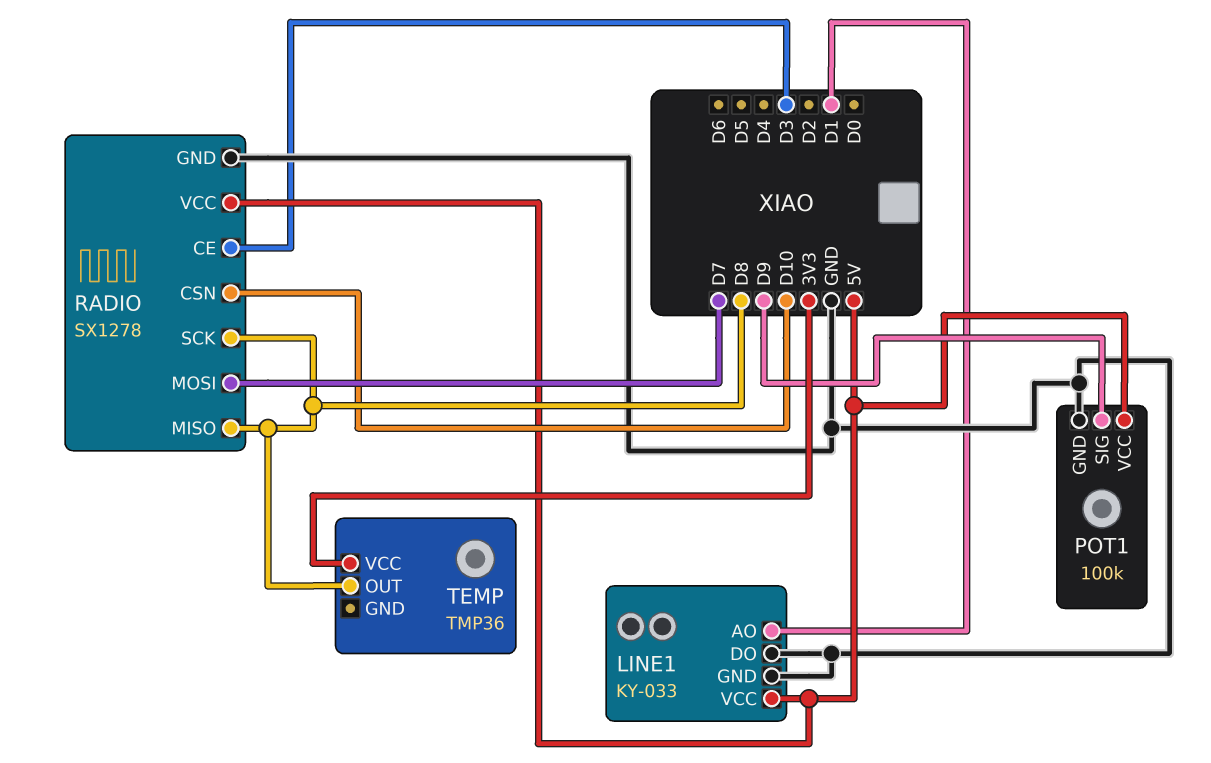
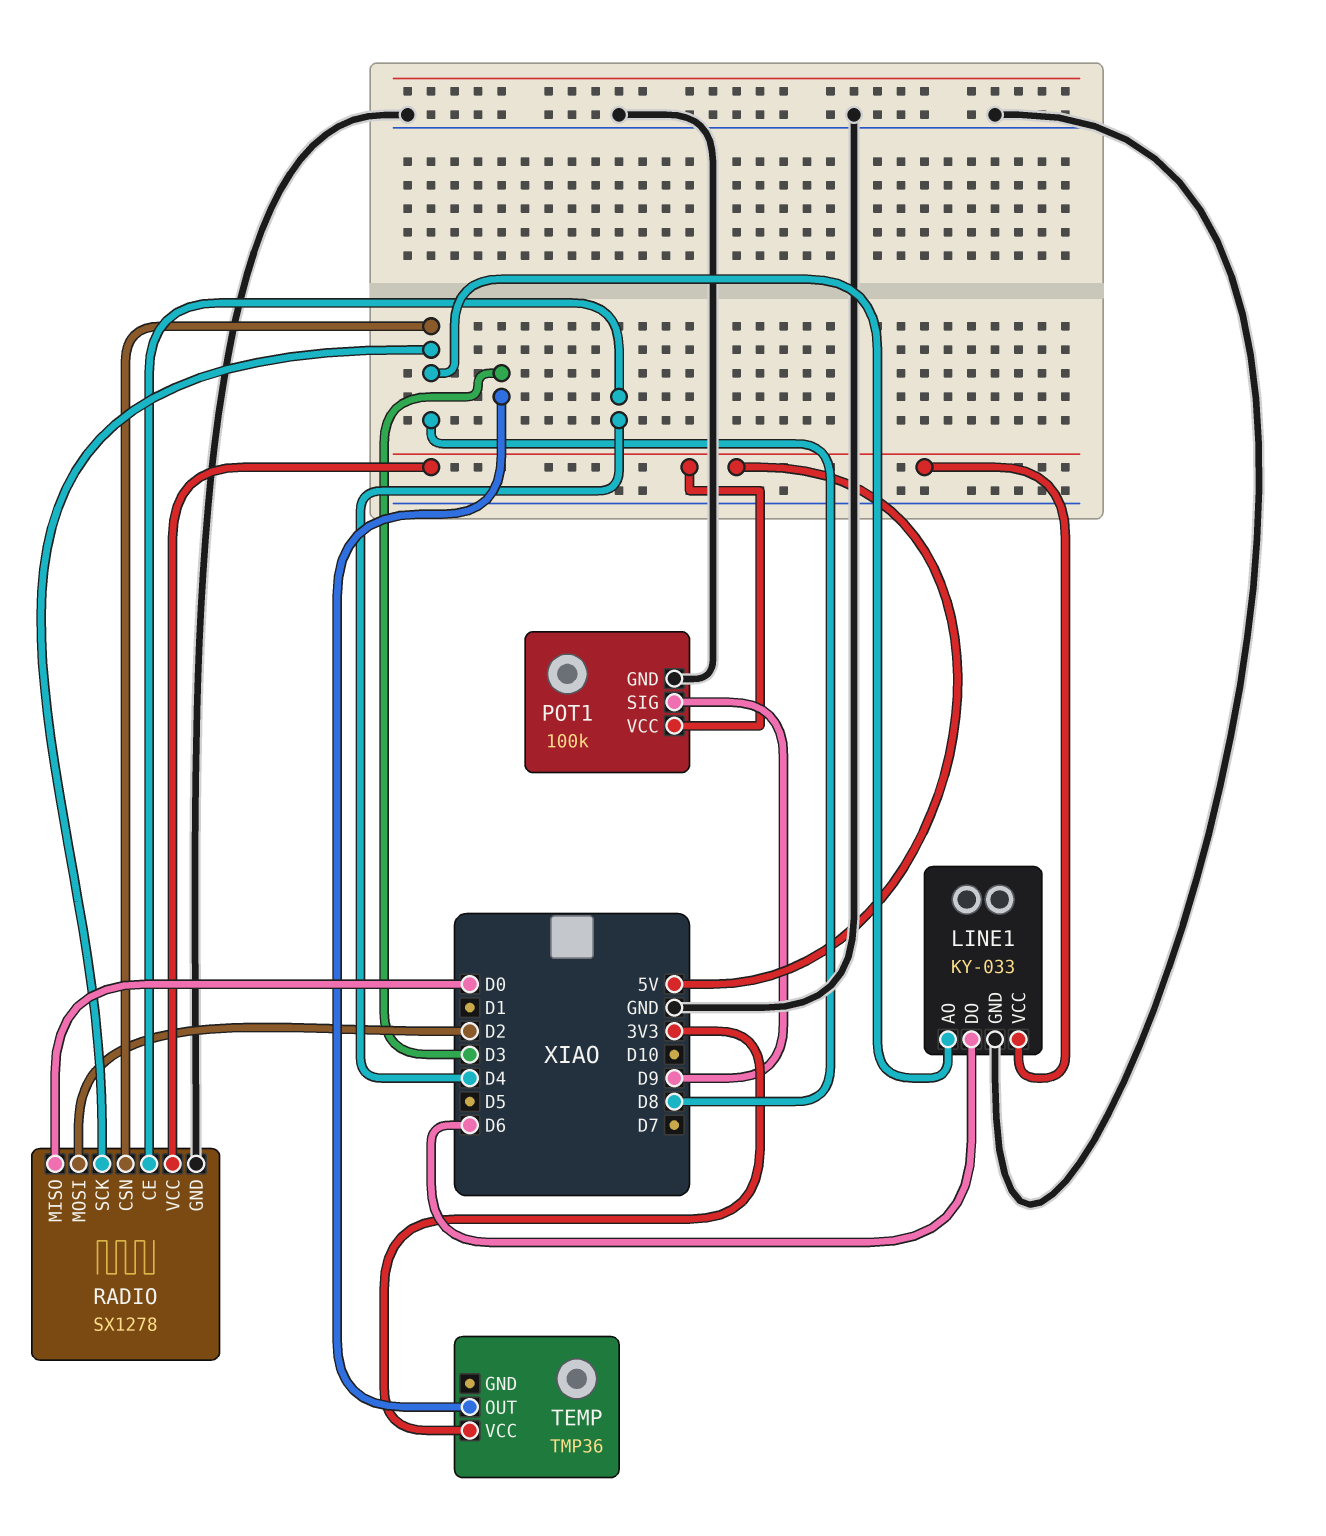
LINE1 pin AO: D1 -> D8
LINE1 pin DO: GND -> D6
RADIO pin CE: D3 -> D4
RADIO pin CSN: D10 -> D8
RADIO pin MISO: D8 -> D0
RADIO pin MOSI: D7 -> D2
TEMP pin OUT: D8 -> D3

